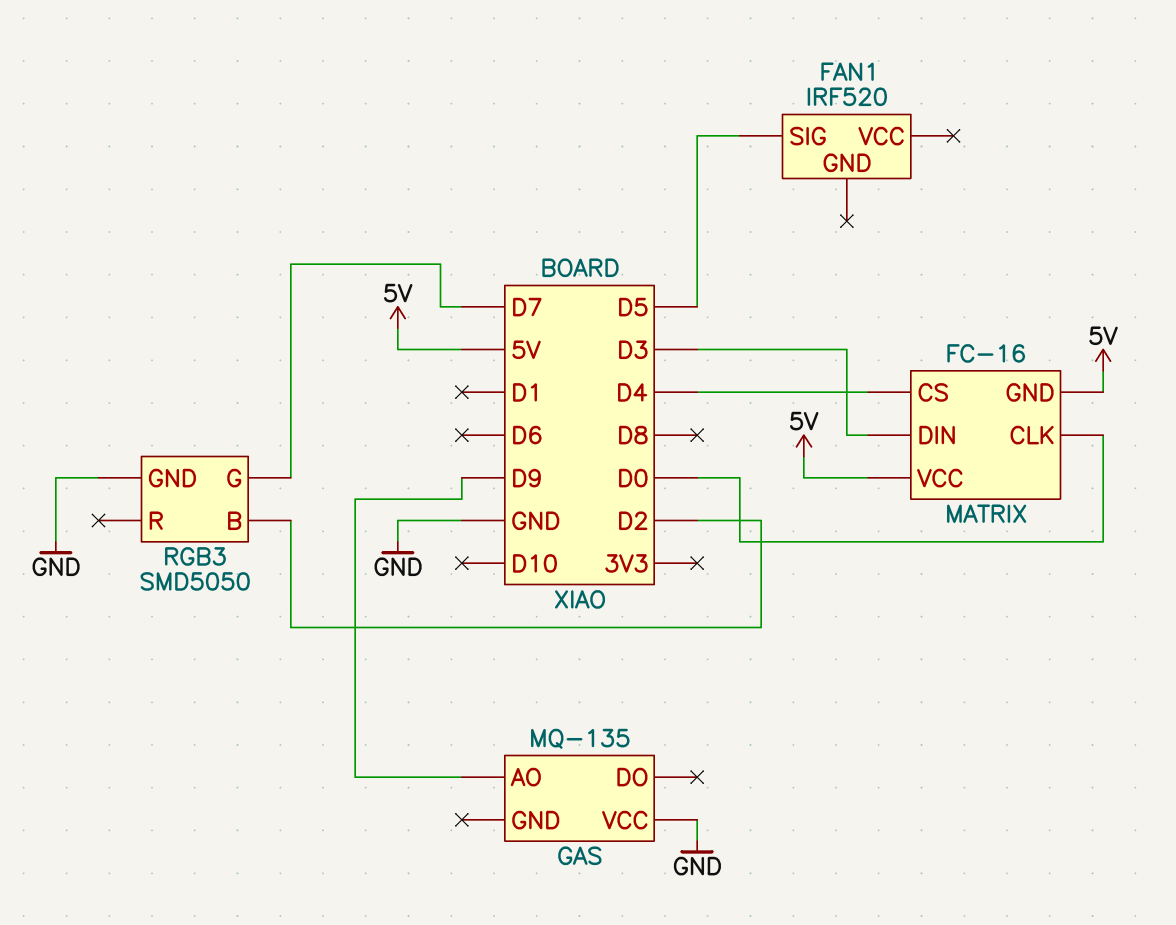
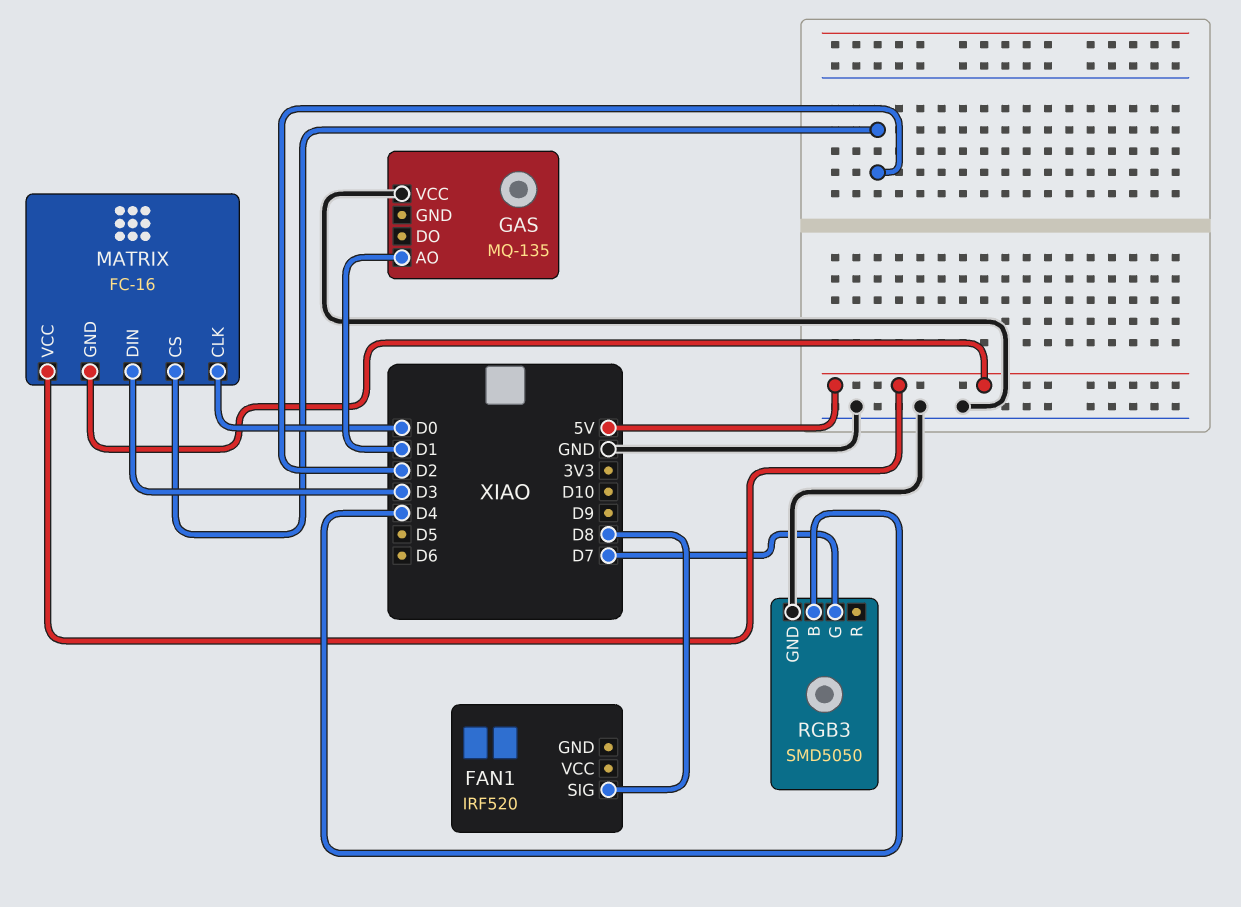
FAN1 pin SIG: D5 -> D8
GAS pin AO: D9 -> D1
MATRIX pin CS: D4 -> D2
RGB3 pin B: D2 -> D4

